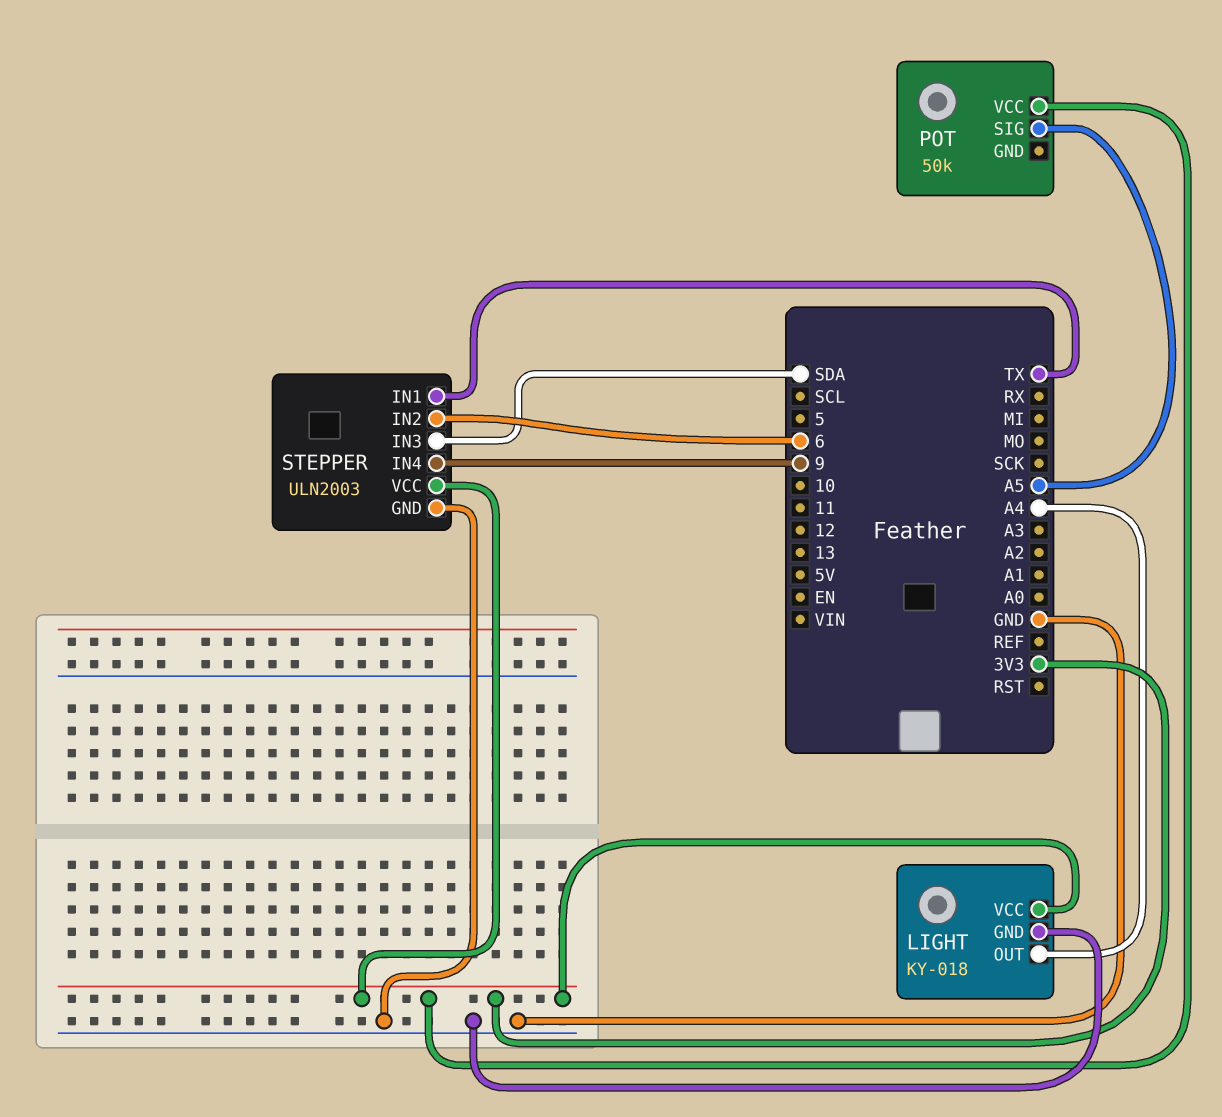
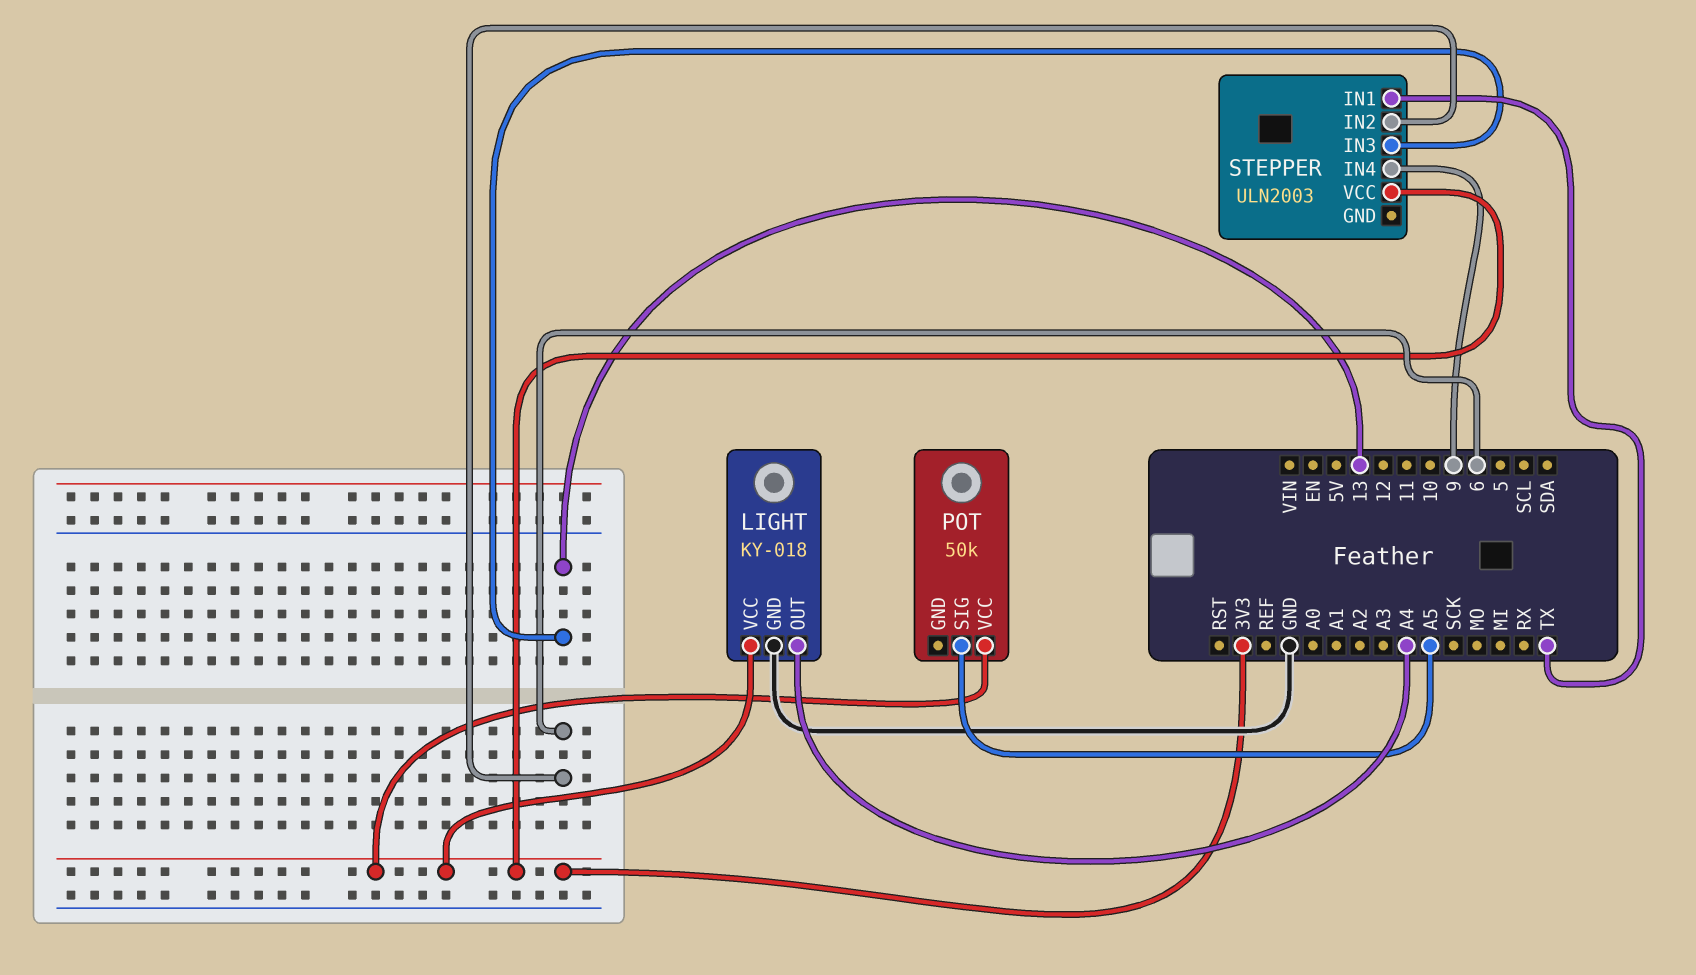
STEPPER pin GND: GND -> none
STEPPER pin IN3: SDA -> 13

